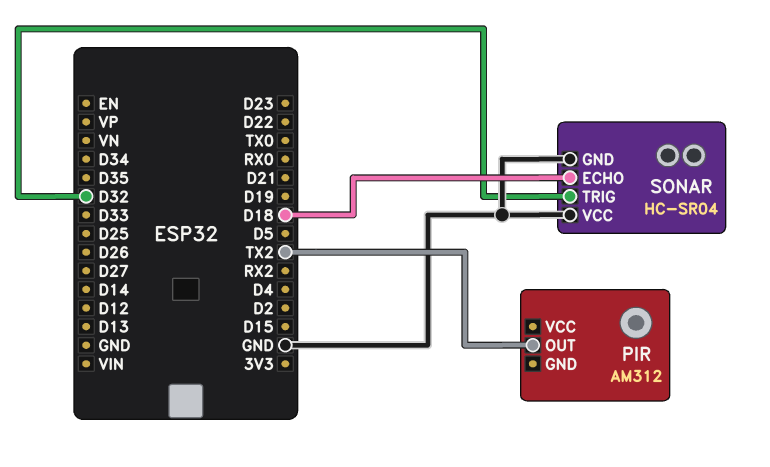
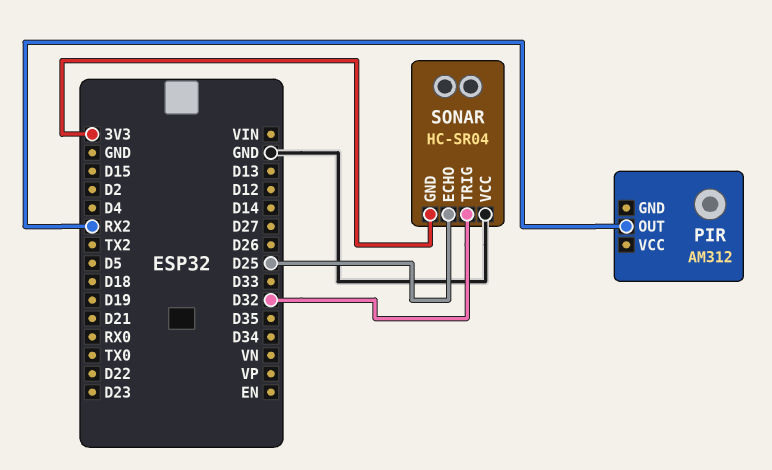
PIR pin OUT: TX2 -> RX2
SONAR pin ECHO: D18 -> D25
SONAR pin GND: GND -> 3V3

